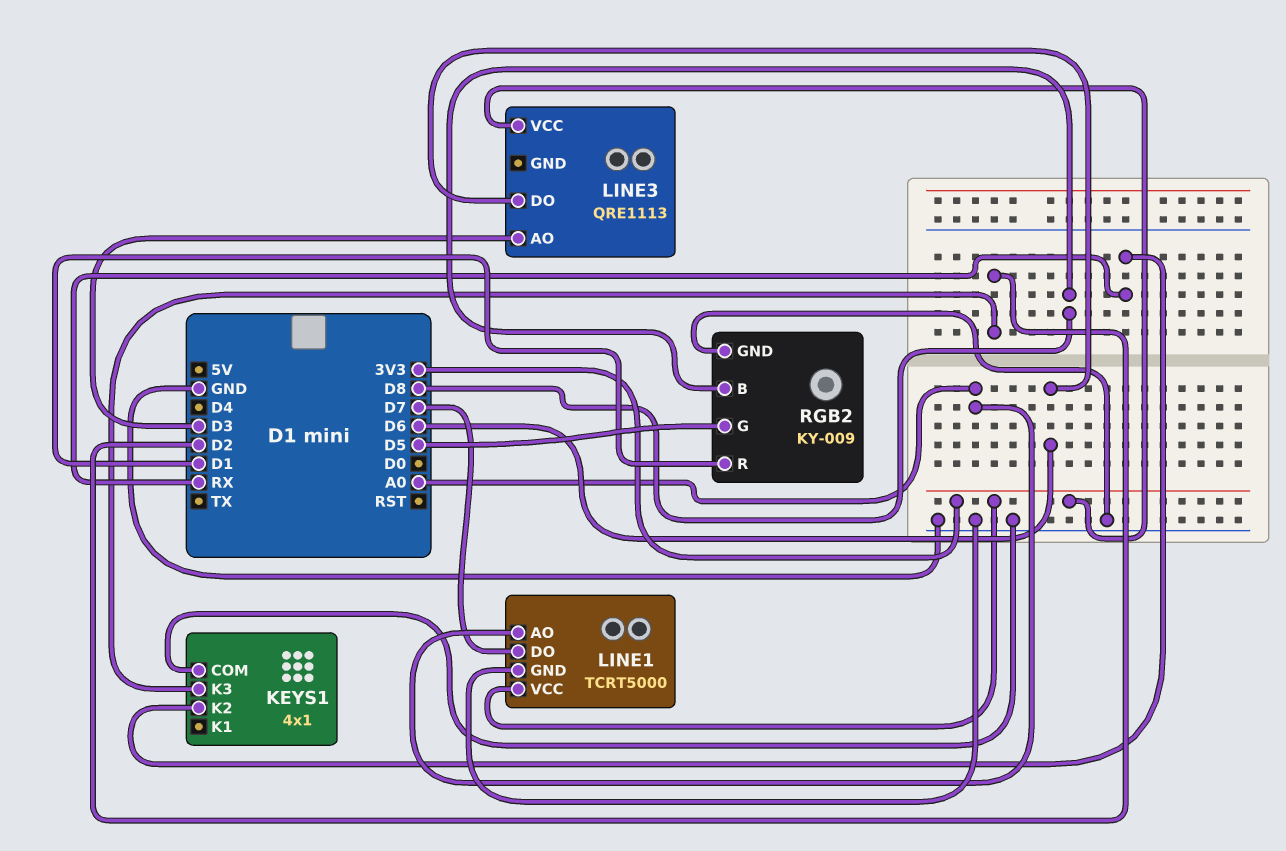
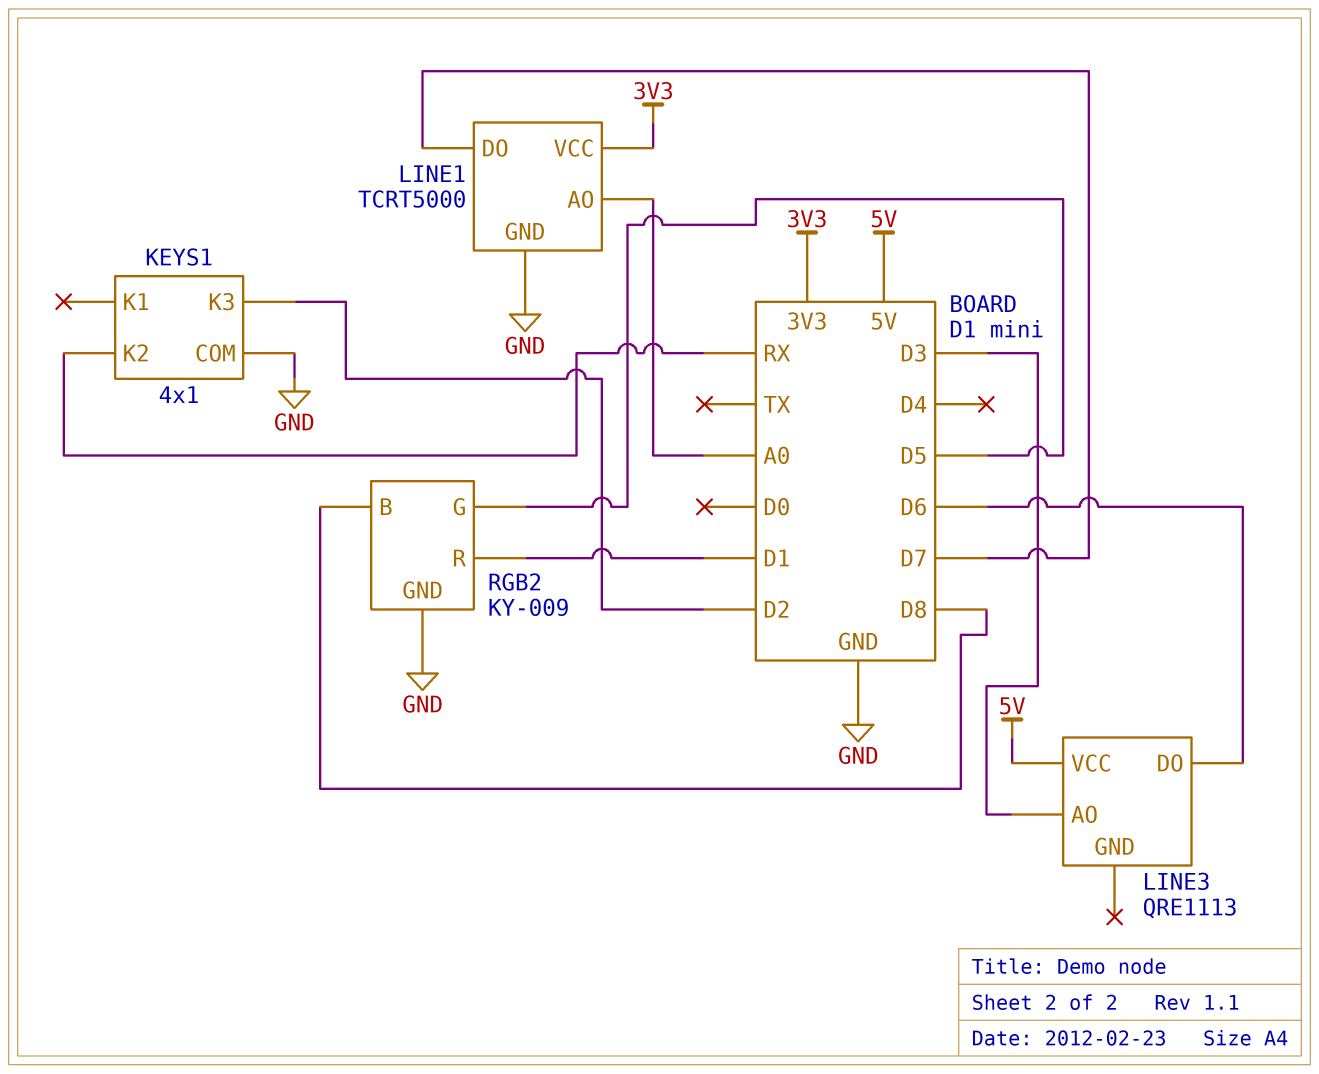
LINE3 pin VCC: 3V3 -> 5V

